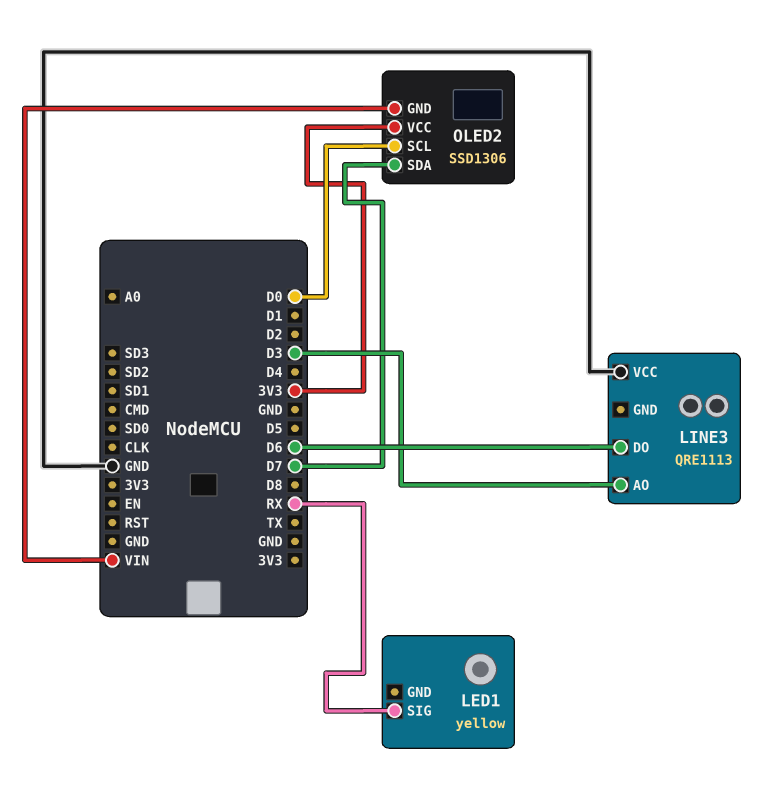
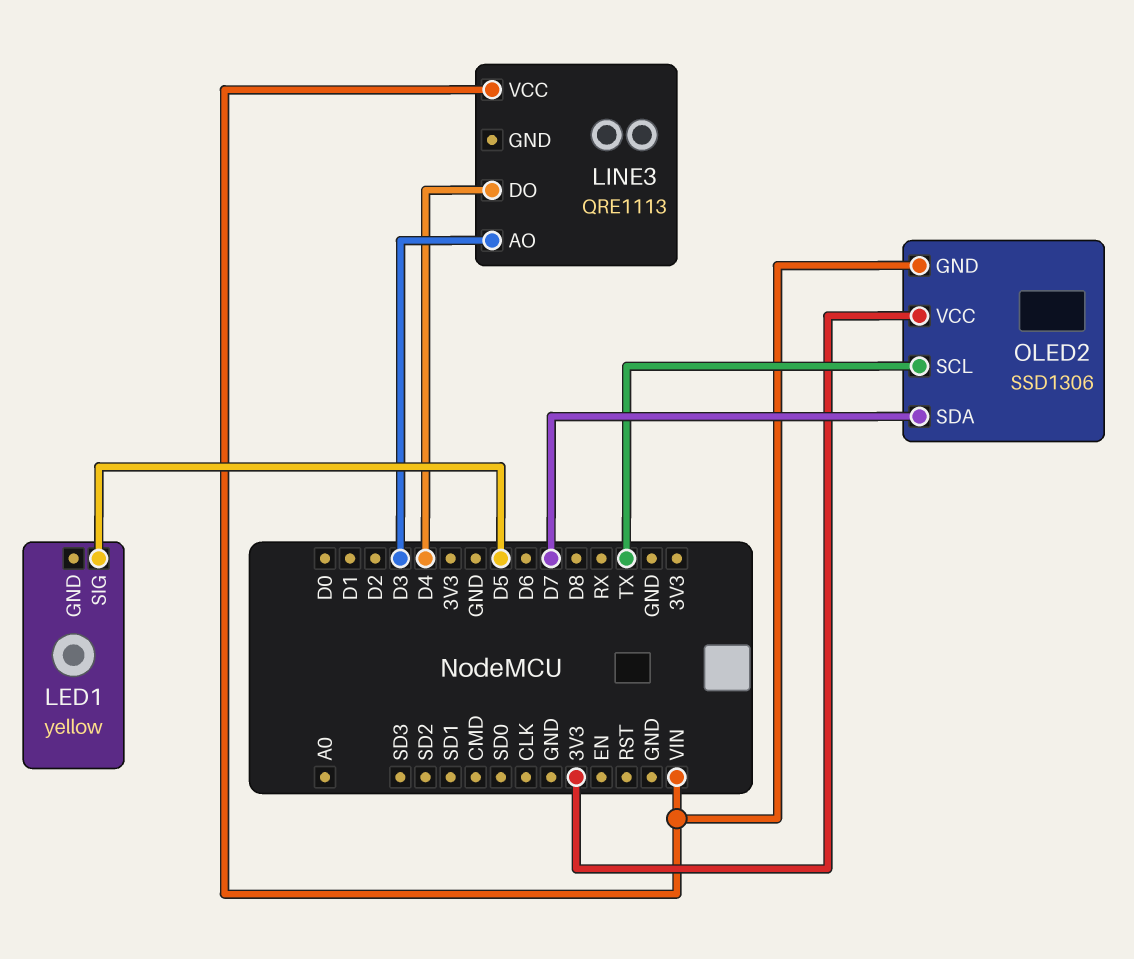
LED1 pin SIG: RX -> D5
LINE3 pin DO: D6 -> D4
LINE3 pin VCC: GND -> VIN
OLED2 pin SCL: D0 -> TX

